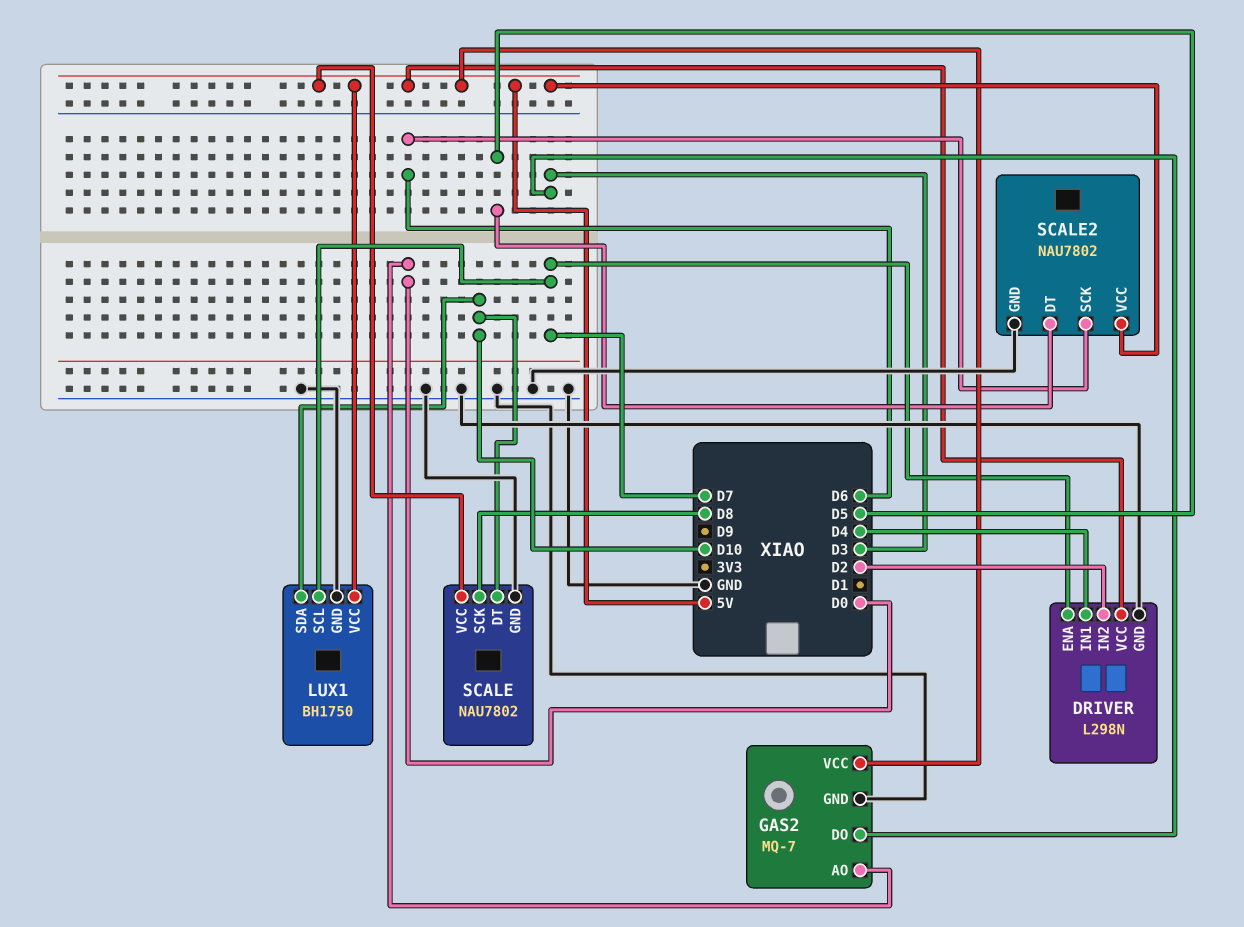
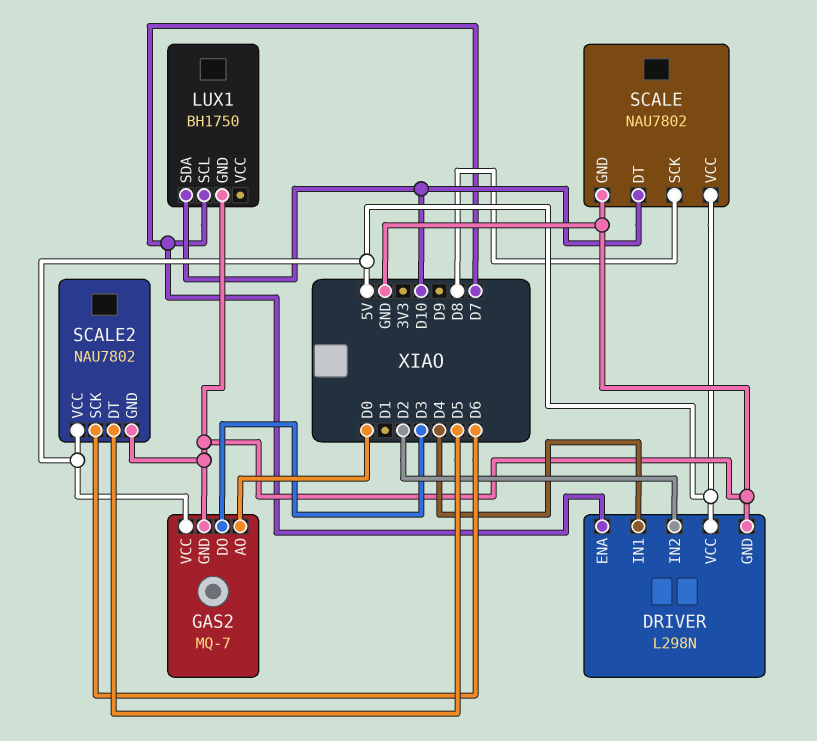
LUX1 pin VCC: 5V -> none

